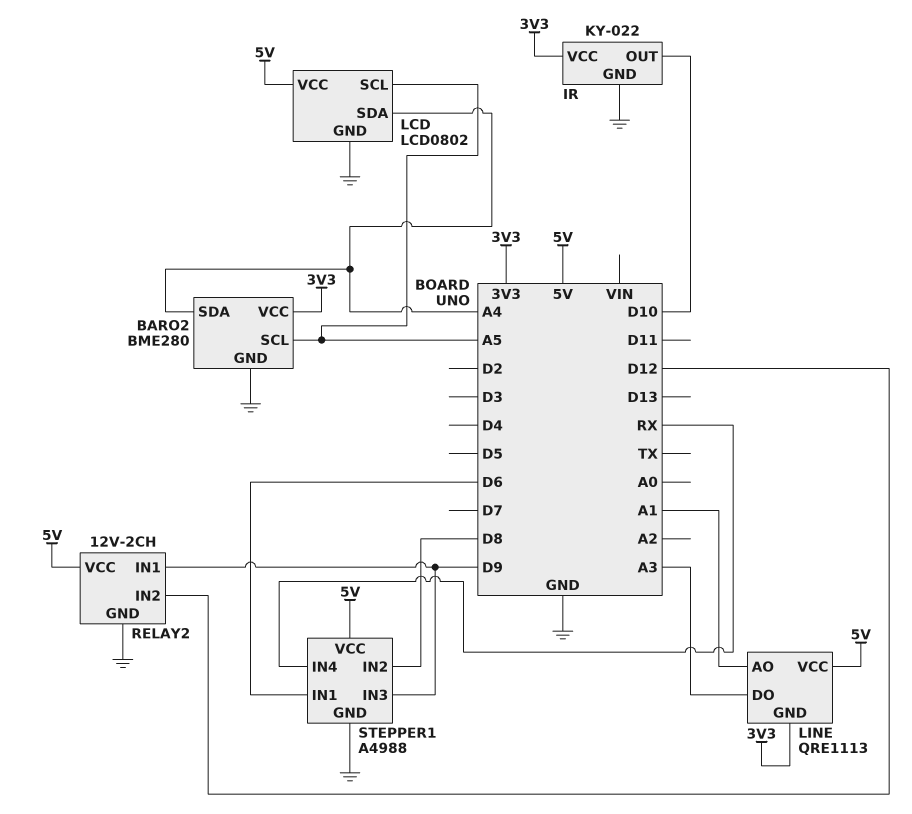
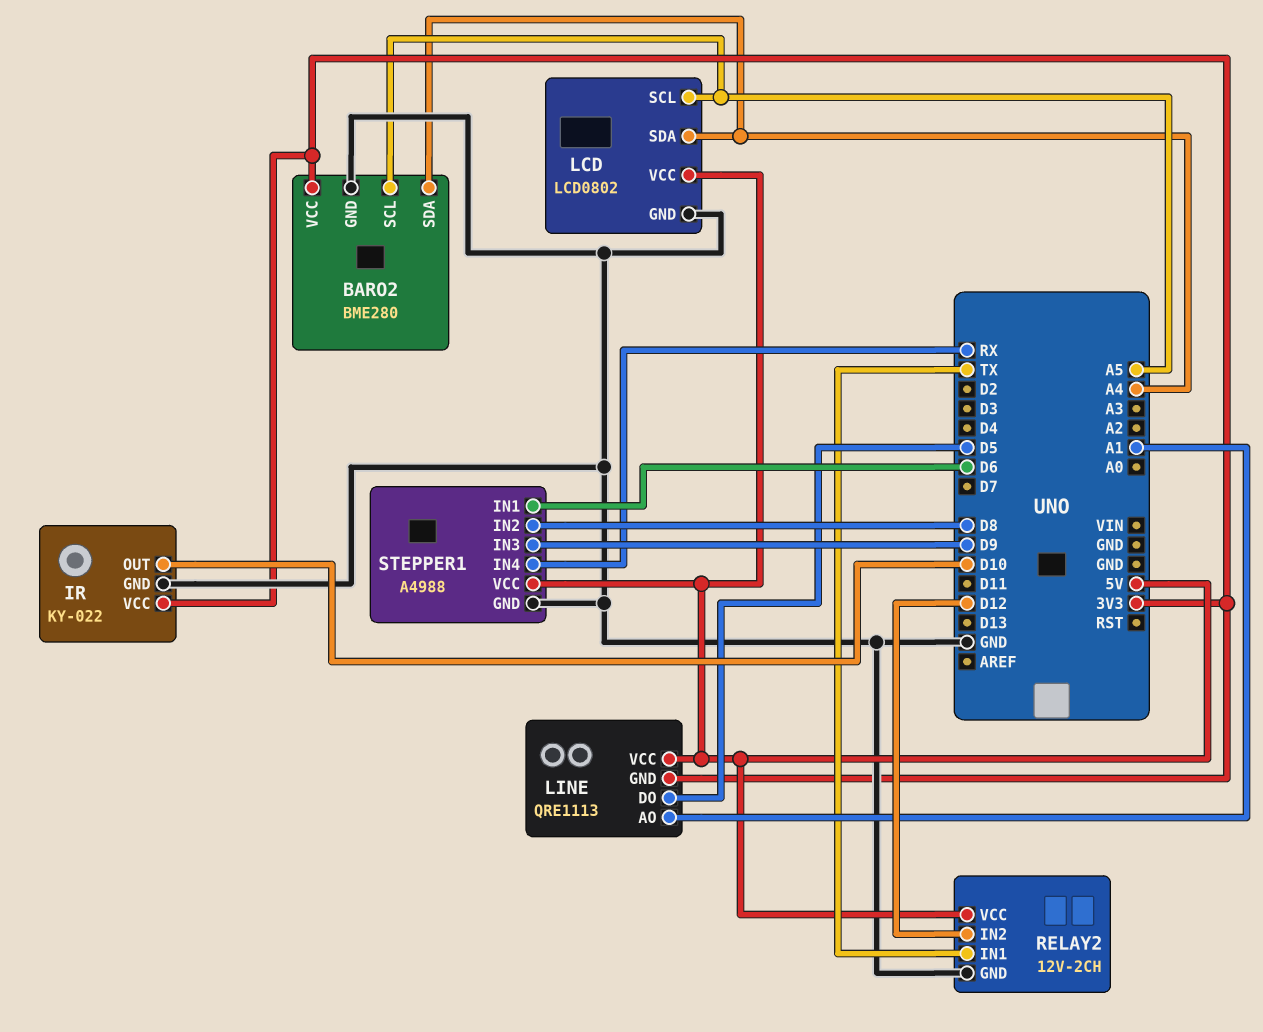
LINE pin DO: A3 -> D5
RELAY2 pin IN1: D9 -> TX

